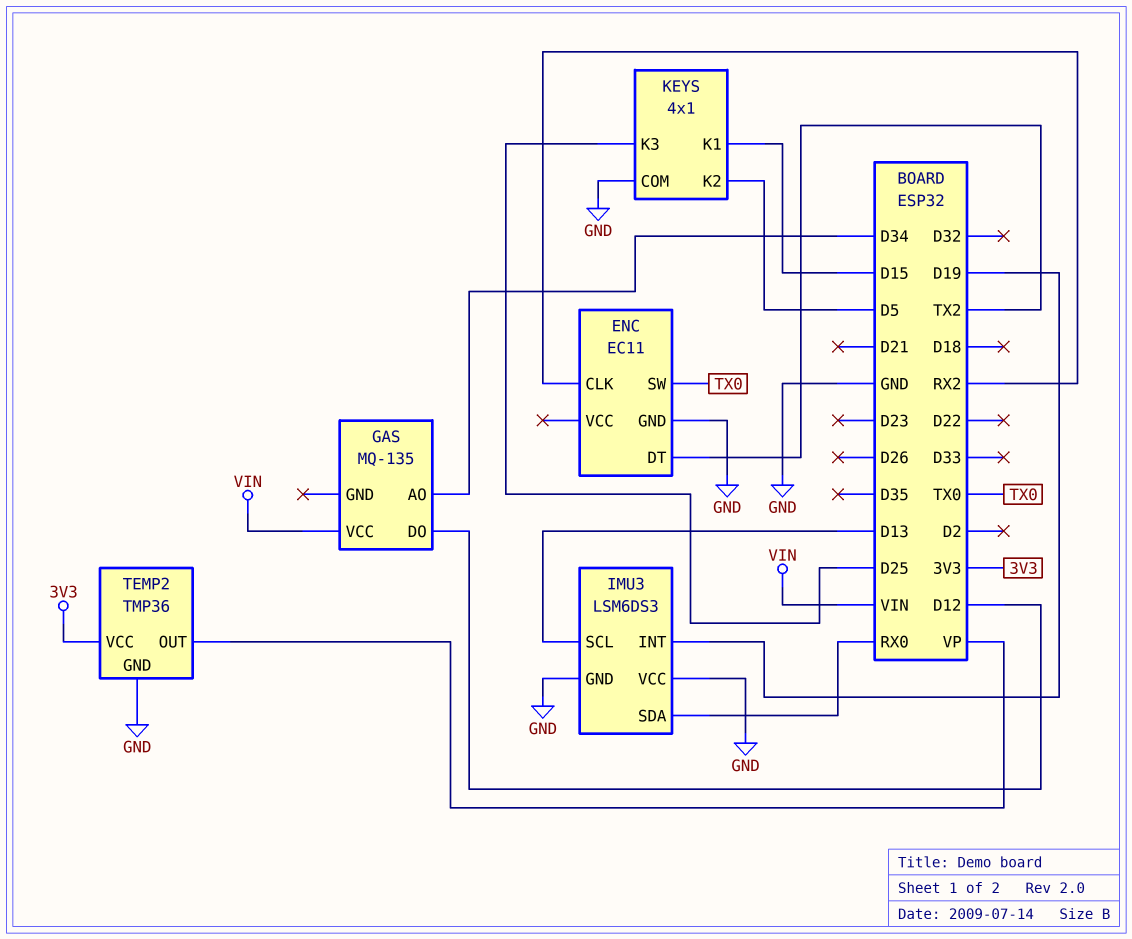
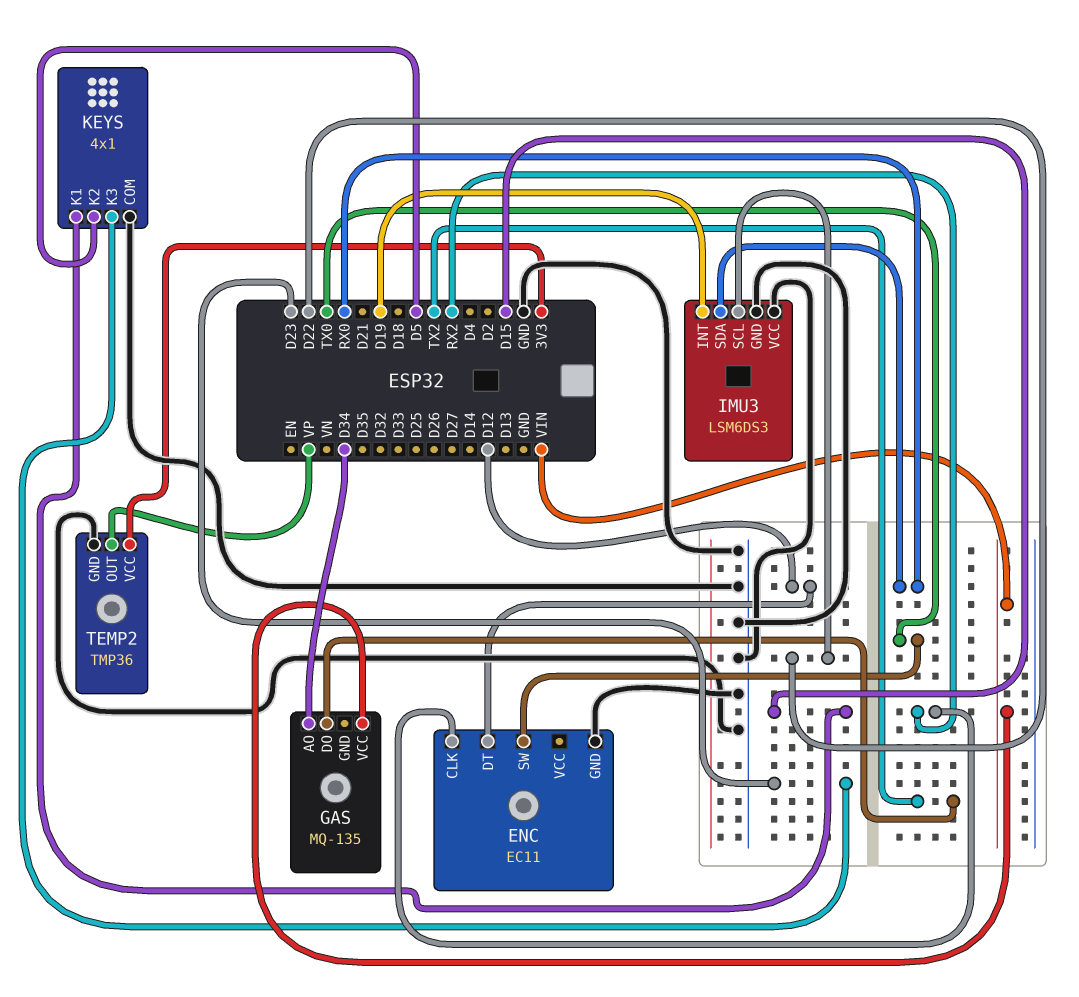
ENC pin DT: TX2 -> D12
GAS pin DO: D12 -> TX2
IMU3 pin SCL: D13 -> D22
KEYS pin K3: D25 -> D23

